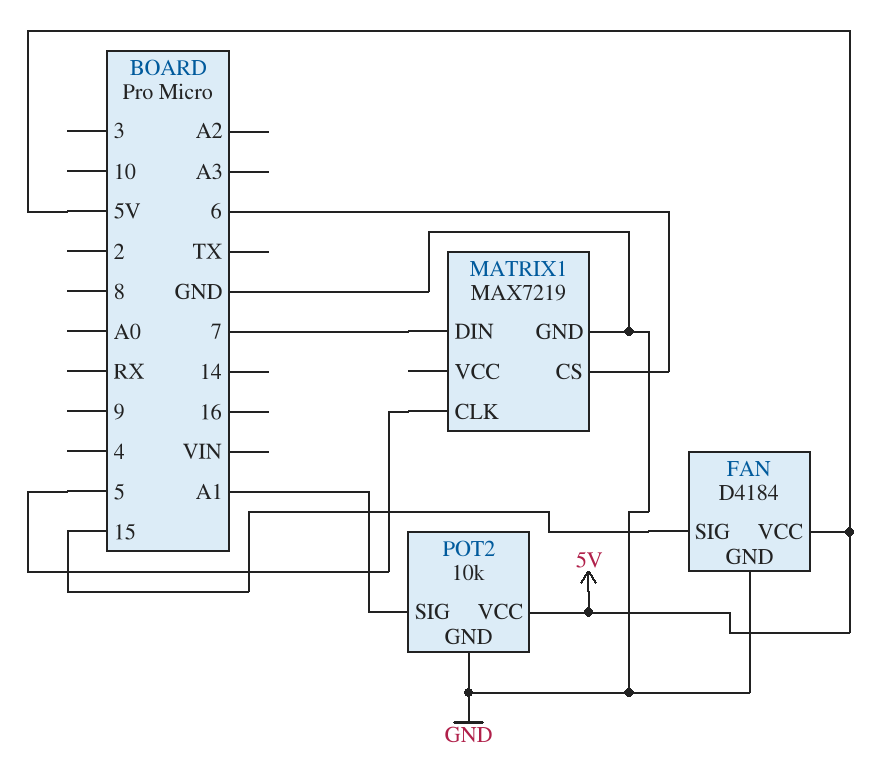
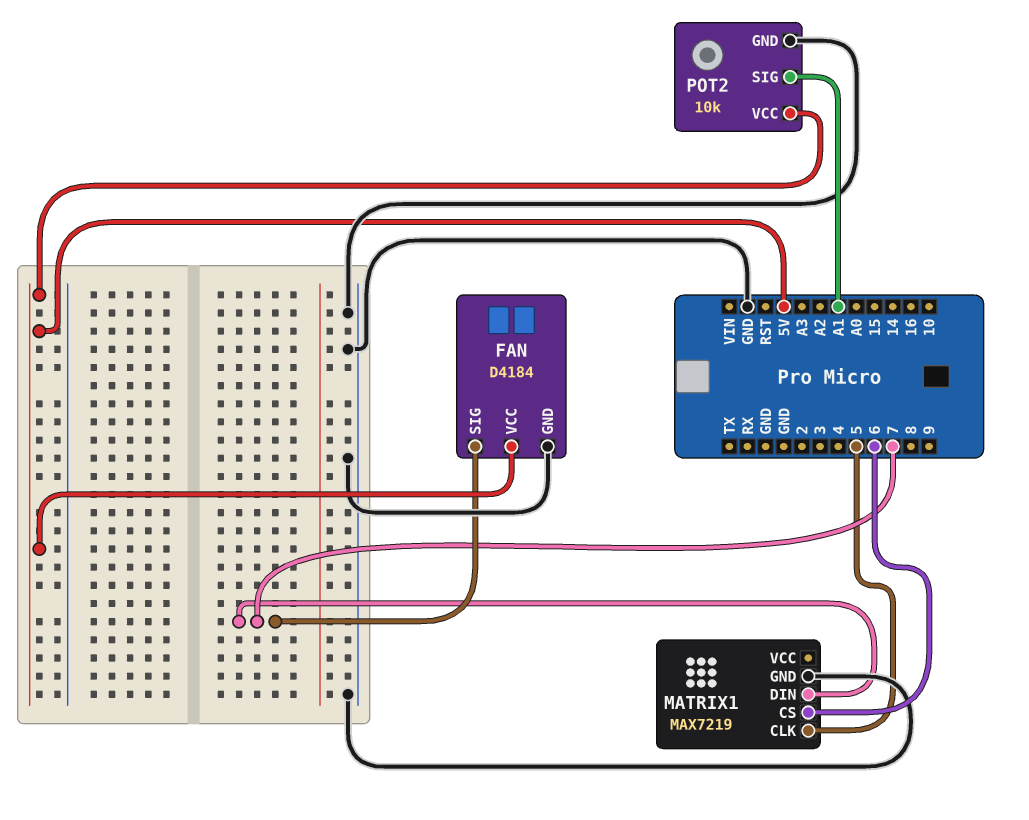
FAN pin SIG: 15 -> 7

